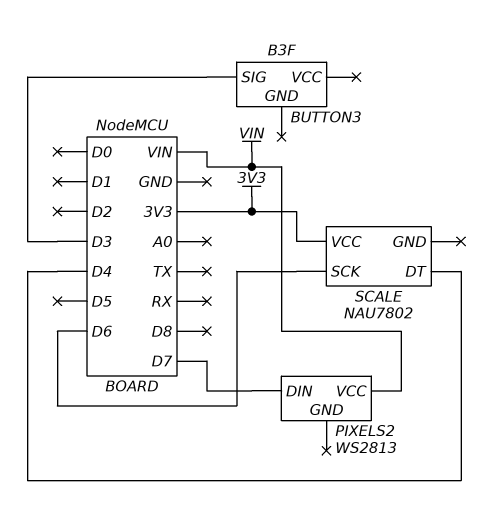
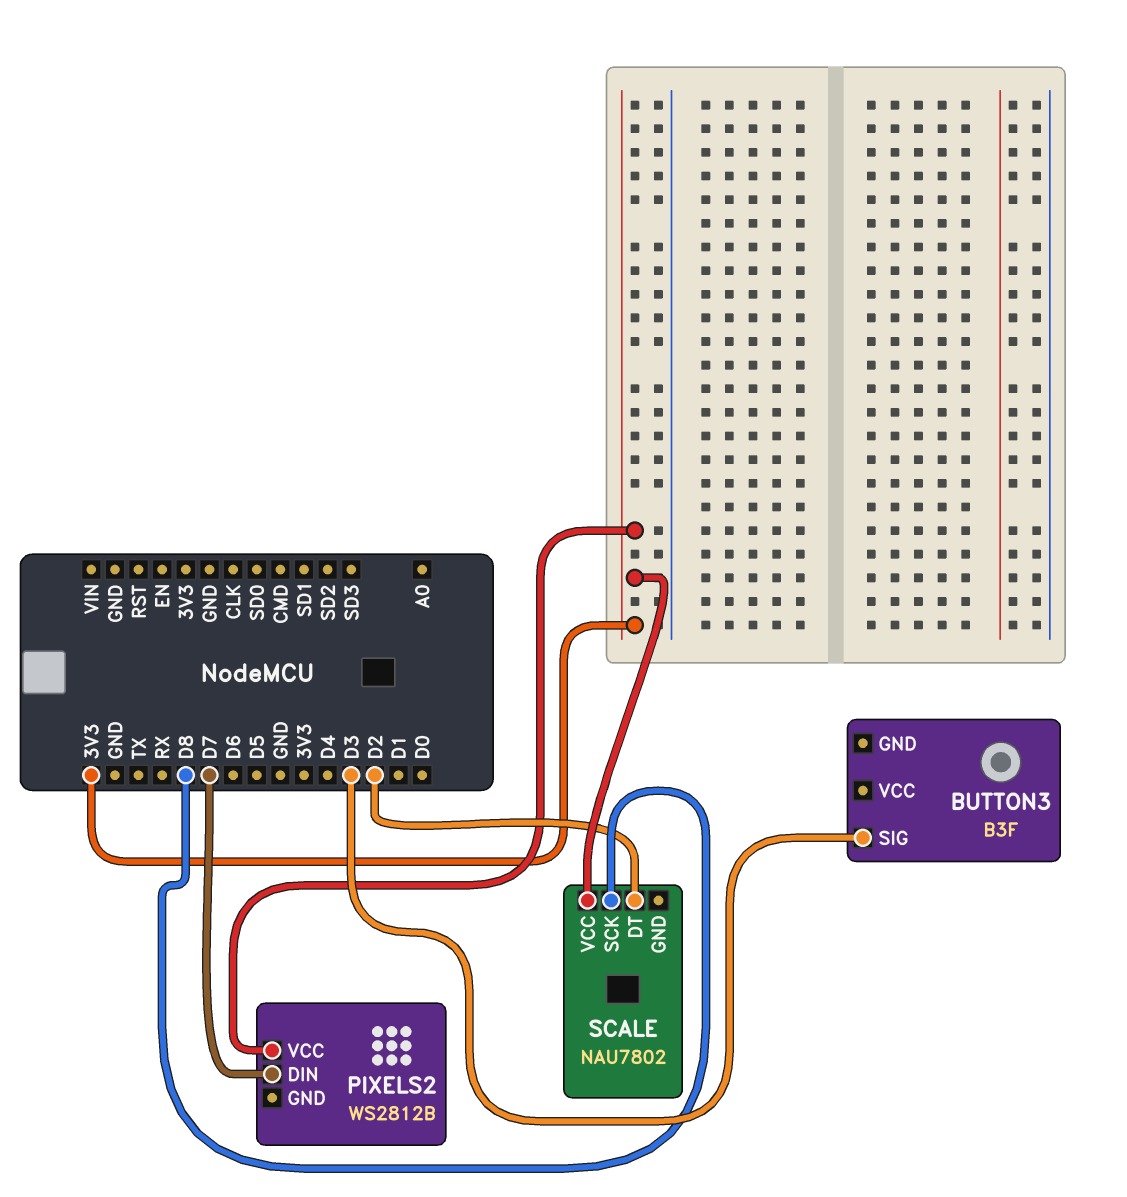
PIXELS2: WS2813 -> WS2812B
PIXELS2 pin VCC: VIN -> 3V3
SCALE pin DT: D4 -> D2
SCALE pin SCK: D6 -> D8

